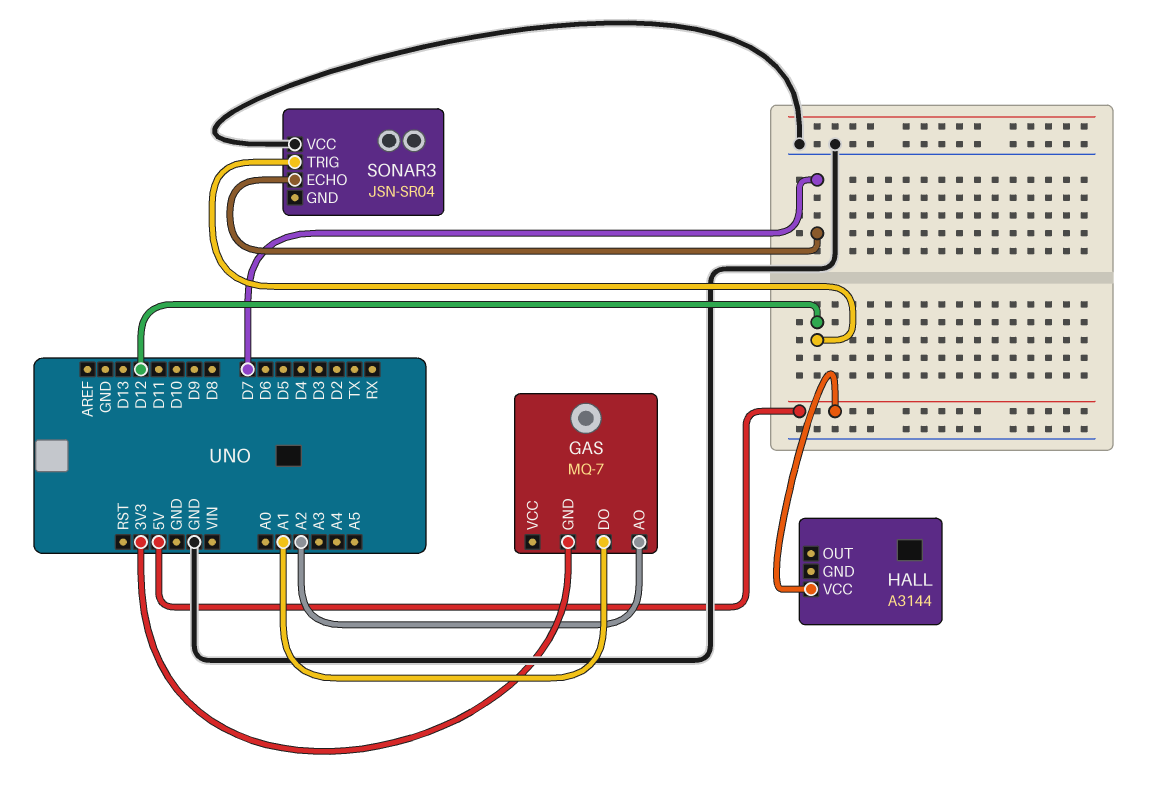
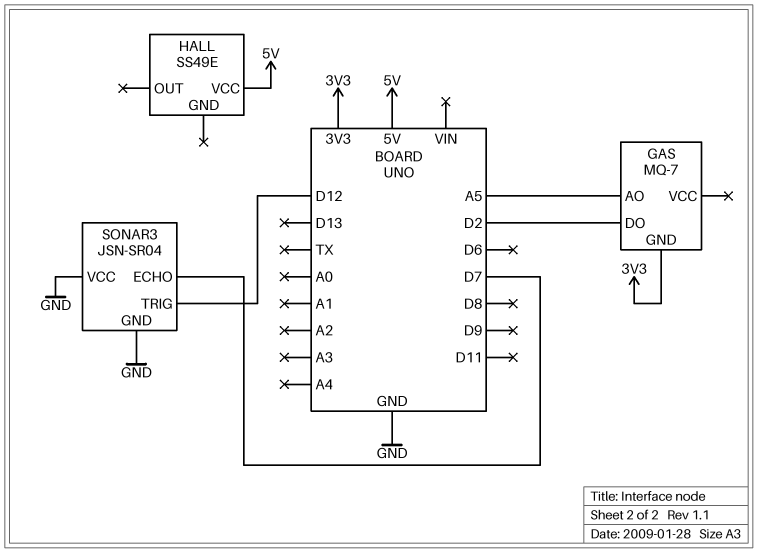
GAS pin AO: A2 -> A5
GAS pin DO: A1 -> D2
HALL: A3144 -> SS49E
SONAR3 pin GND: none -> GND

